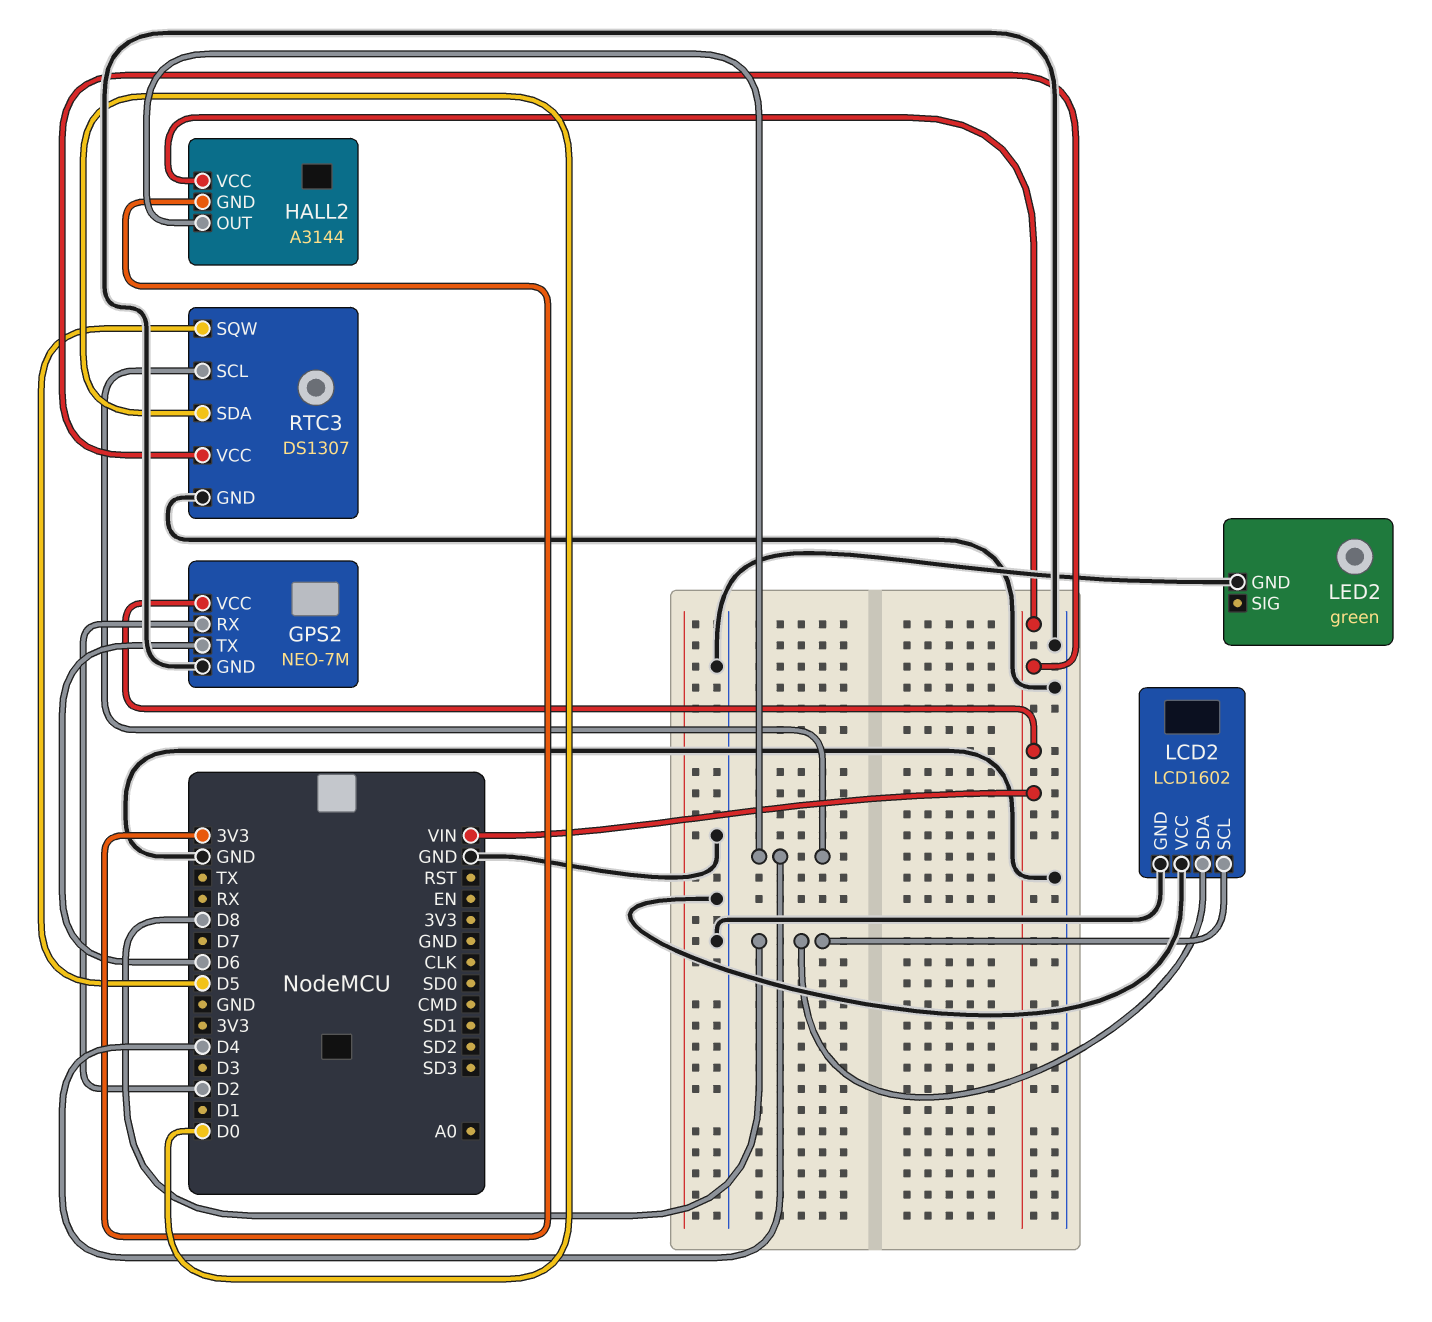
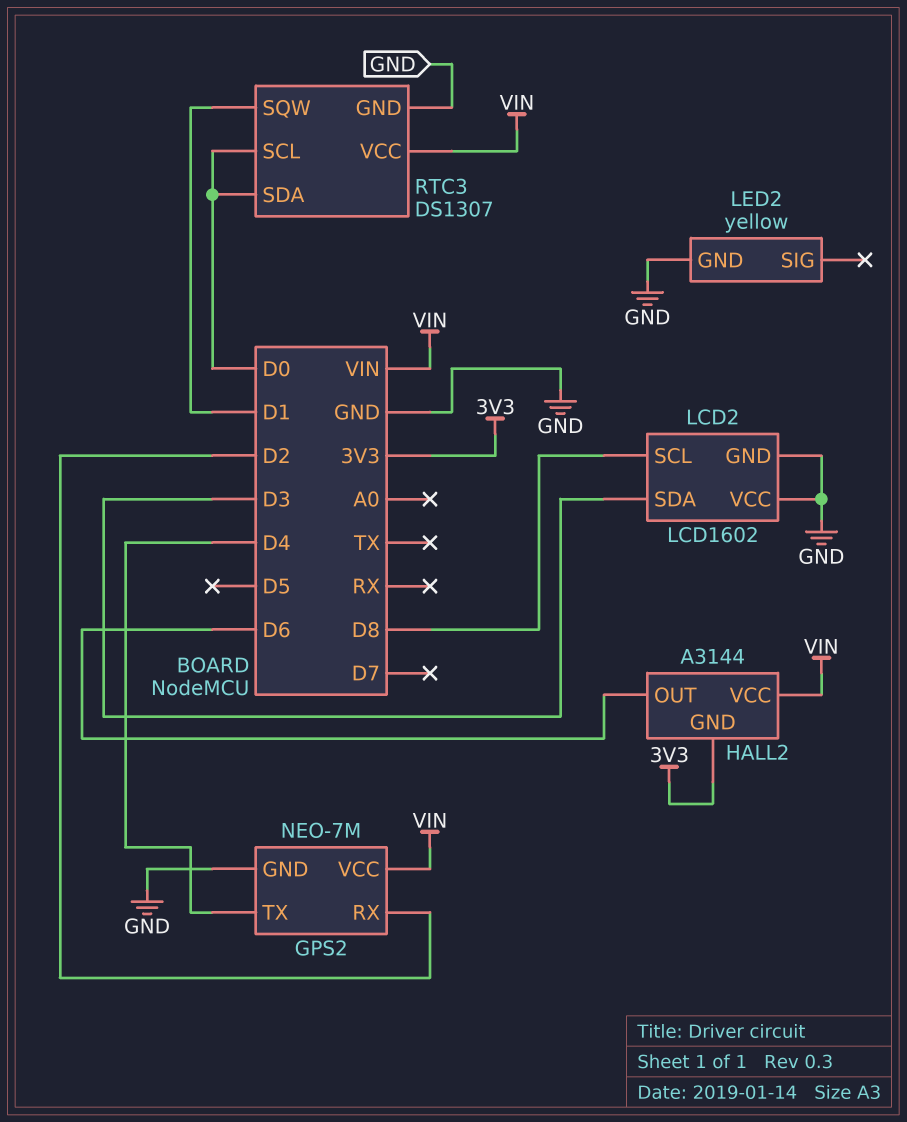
GPS2 pin TX: D6 -> D4
HALL2 pin OUT: D4 -> D6
LCD2 pin SDA: D8 -> D3
LED2: green -> yellow
RTC3 pin SCL: D4 -> D0
RTC3 pin SQW: D5 -> D1

